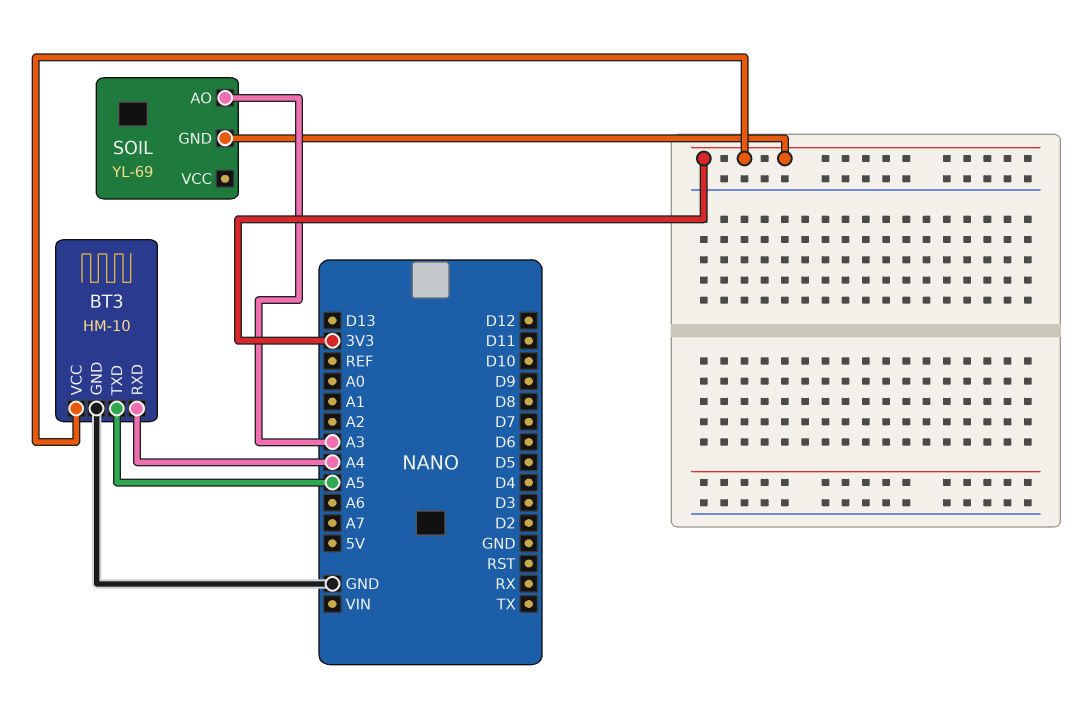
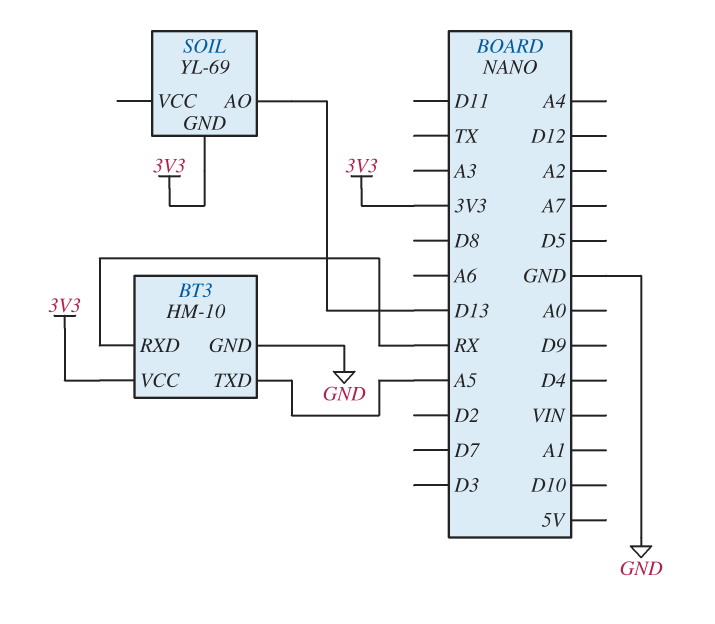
BT3 pin RXD: A4 -> RX
SOIL pin AO: A3 -> D13

